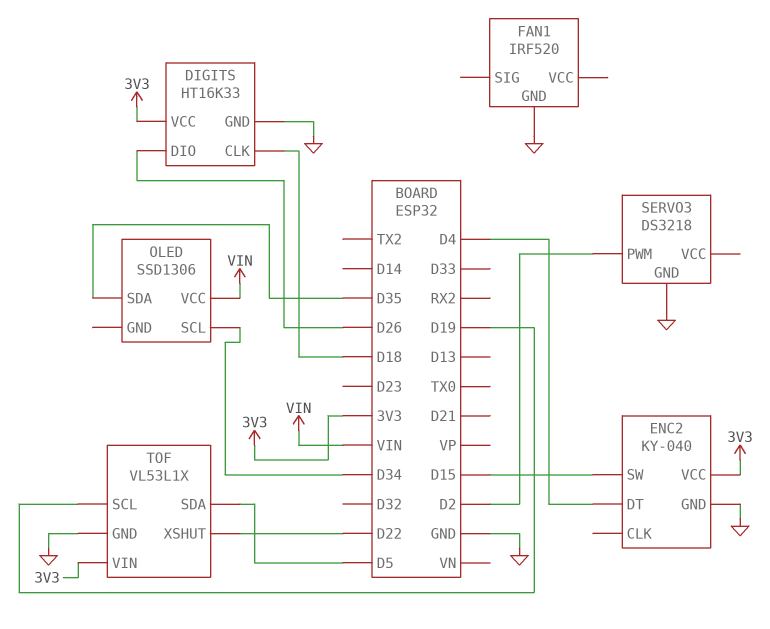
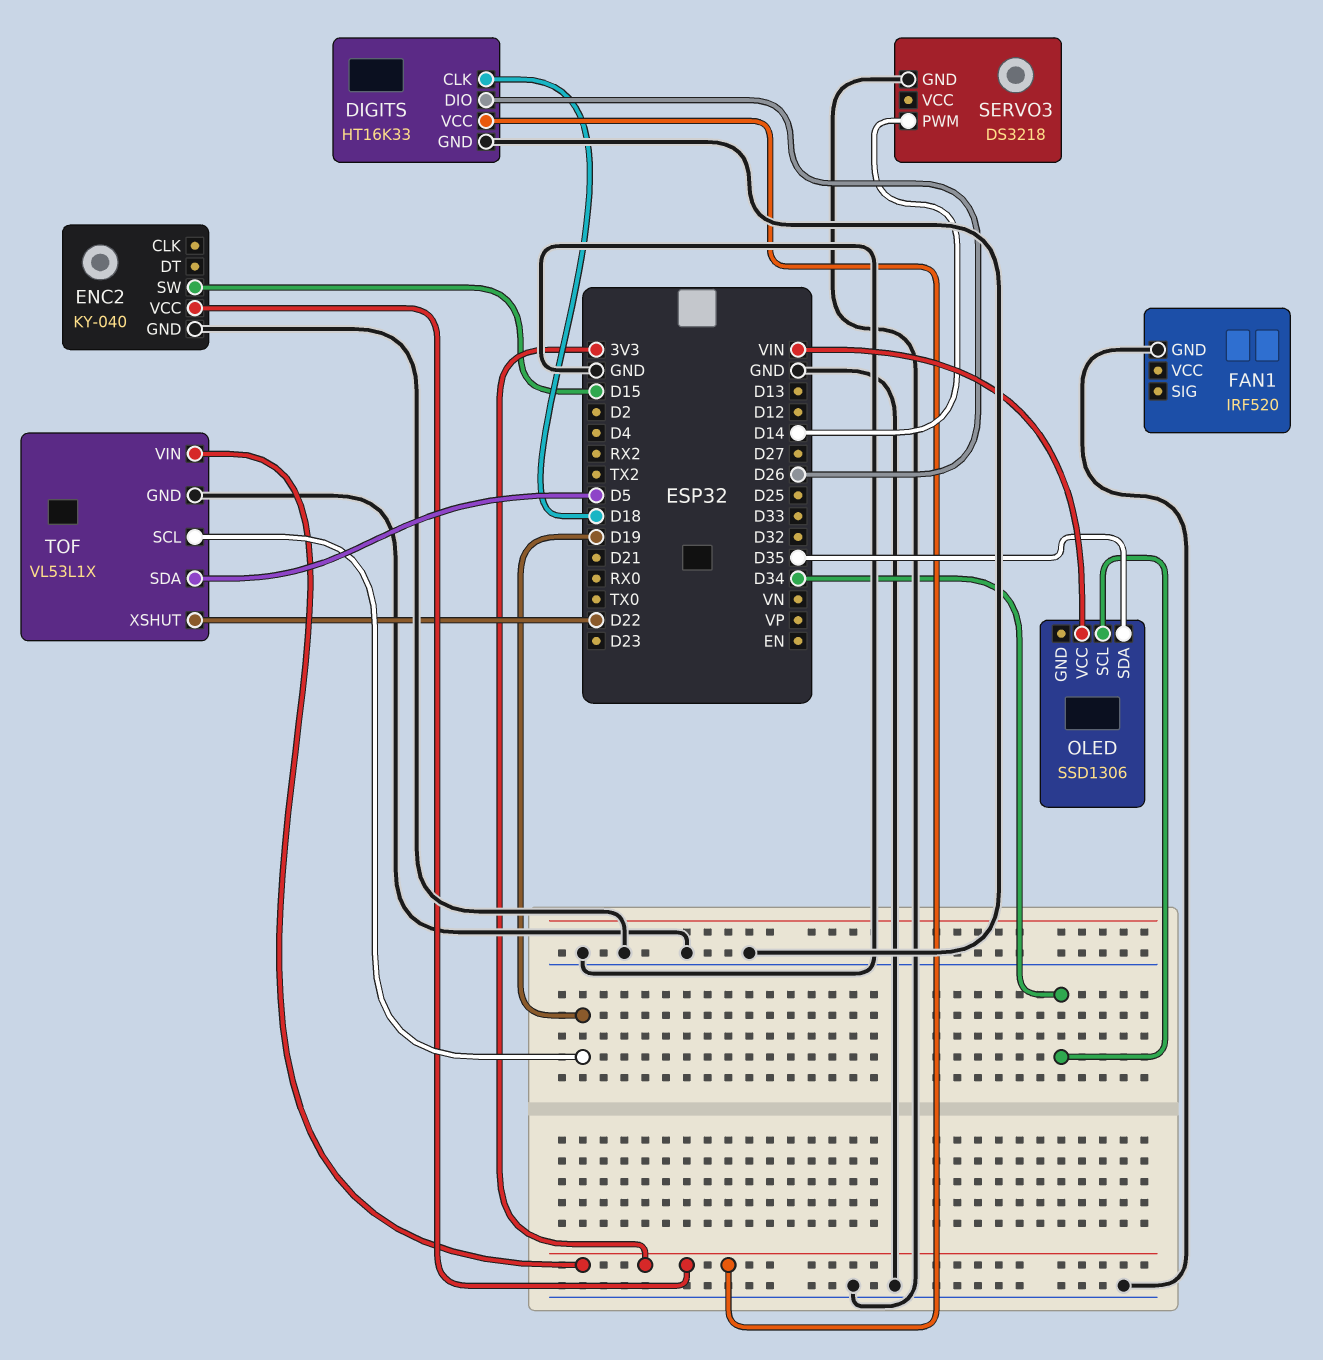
ENC2 pin DT: D4 -> none
SERVO3 pin PWM: D2 -> D14

